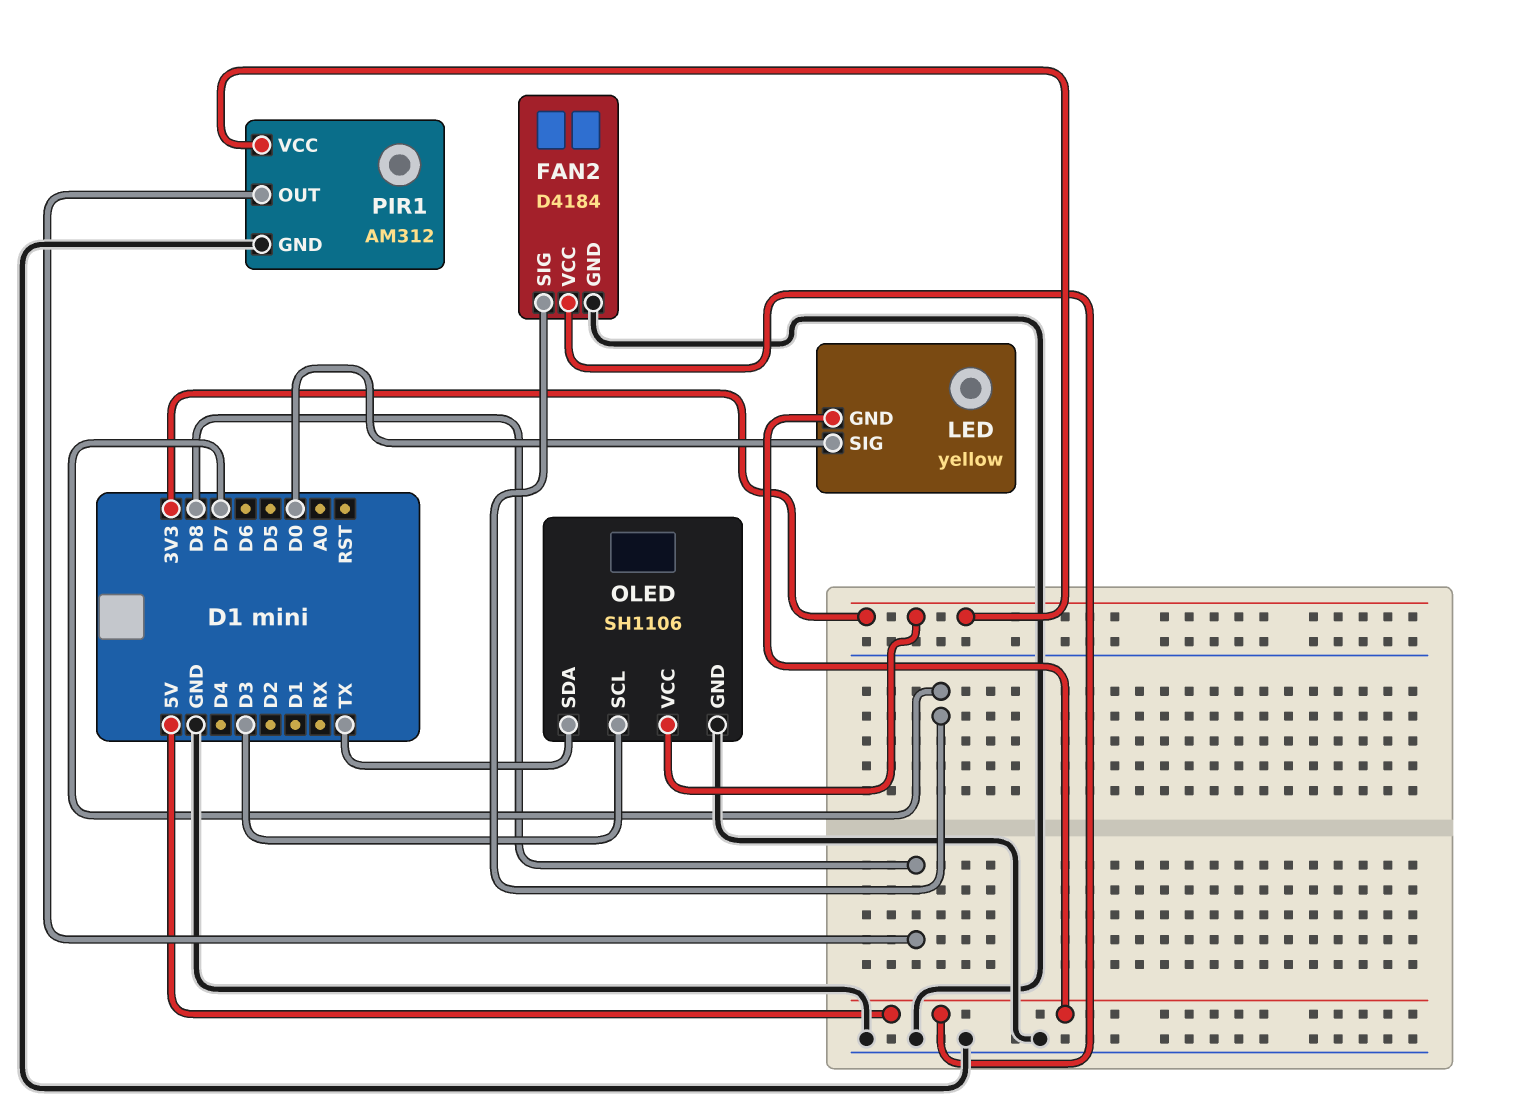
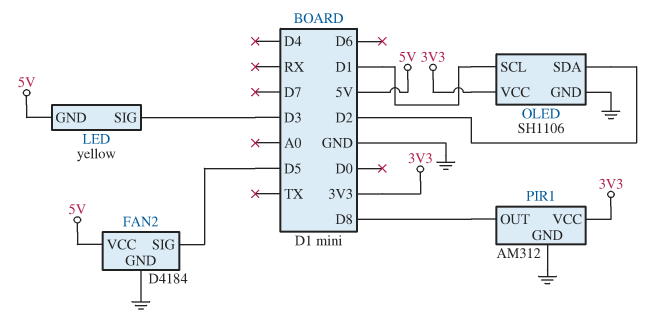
FAN2 pin SIG: D7 -> D5
LED pin SIG: D0 -> D3
OLED pin SCL: D3 -> D1
OLED pin SDA: TX -> D2

